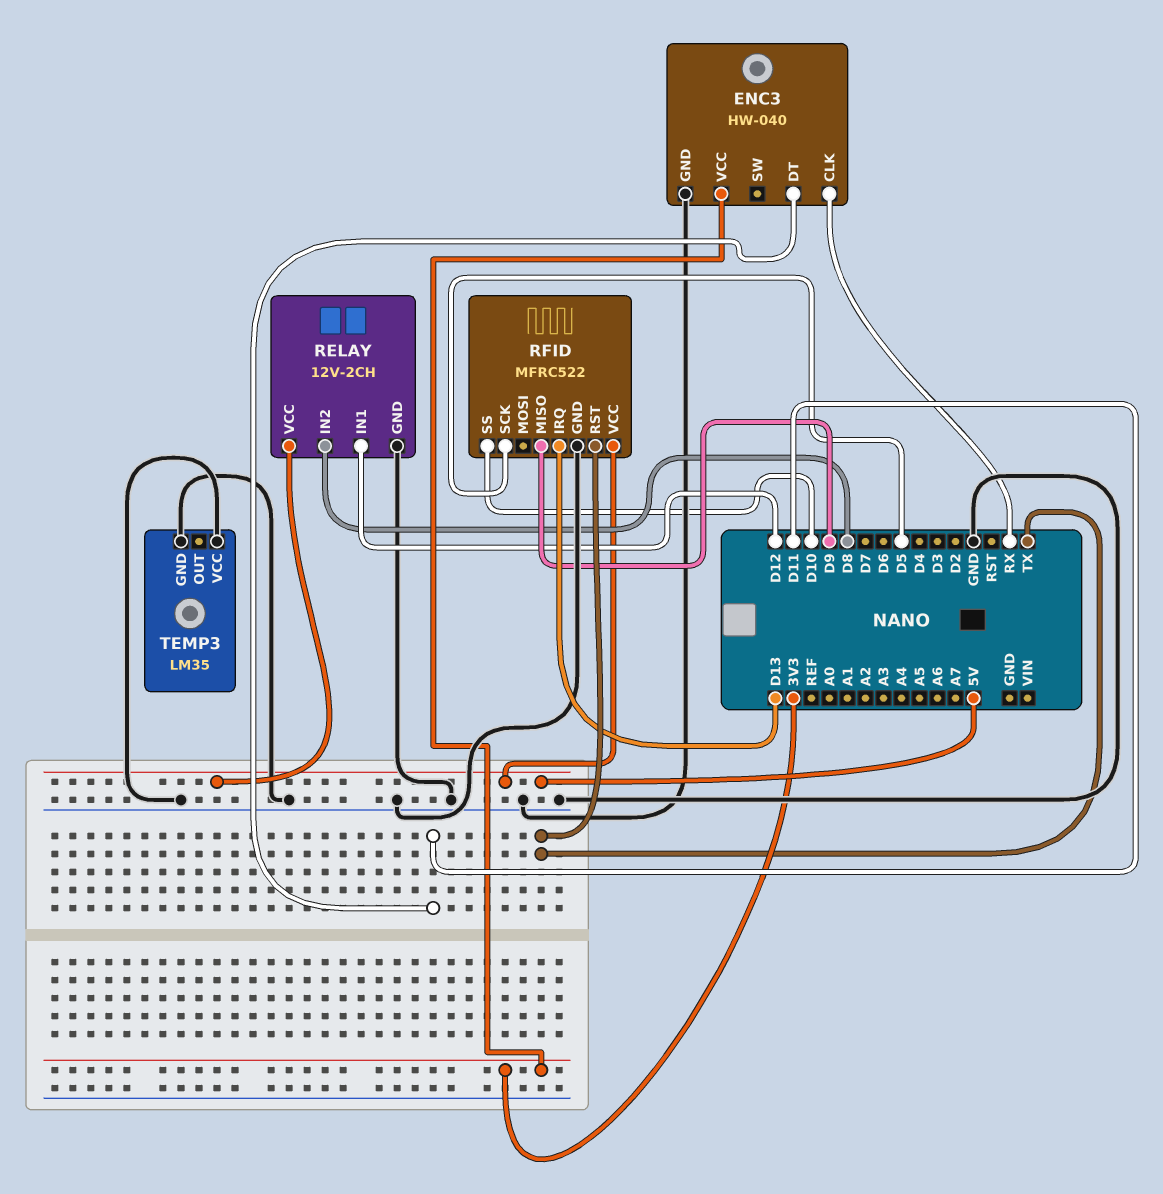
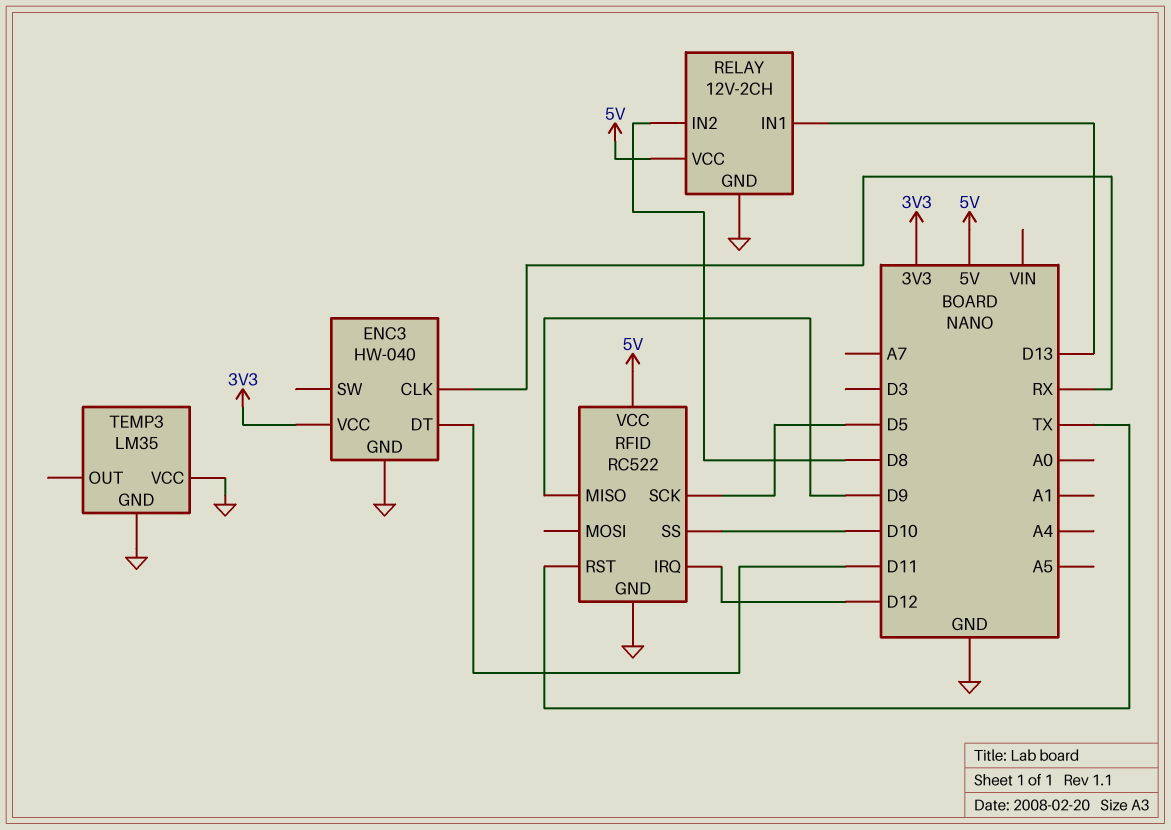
RELAY pin IN1: D12 -> D13
RFID: MFRC522 -> RC522
RFID pin IRQ: D13 -> D12

